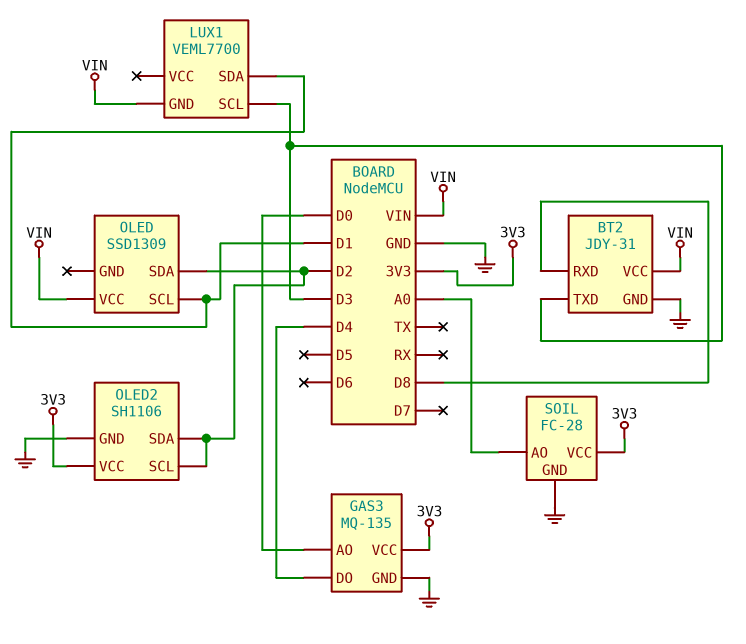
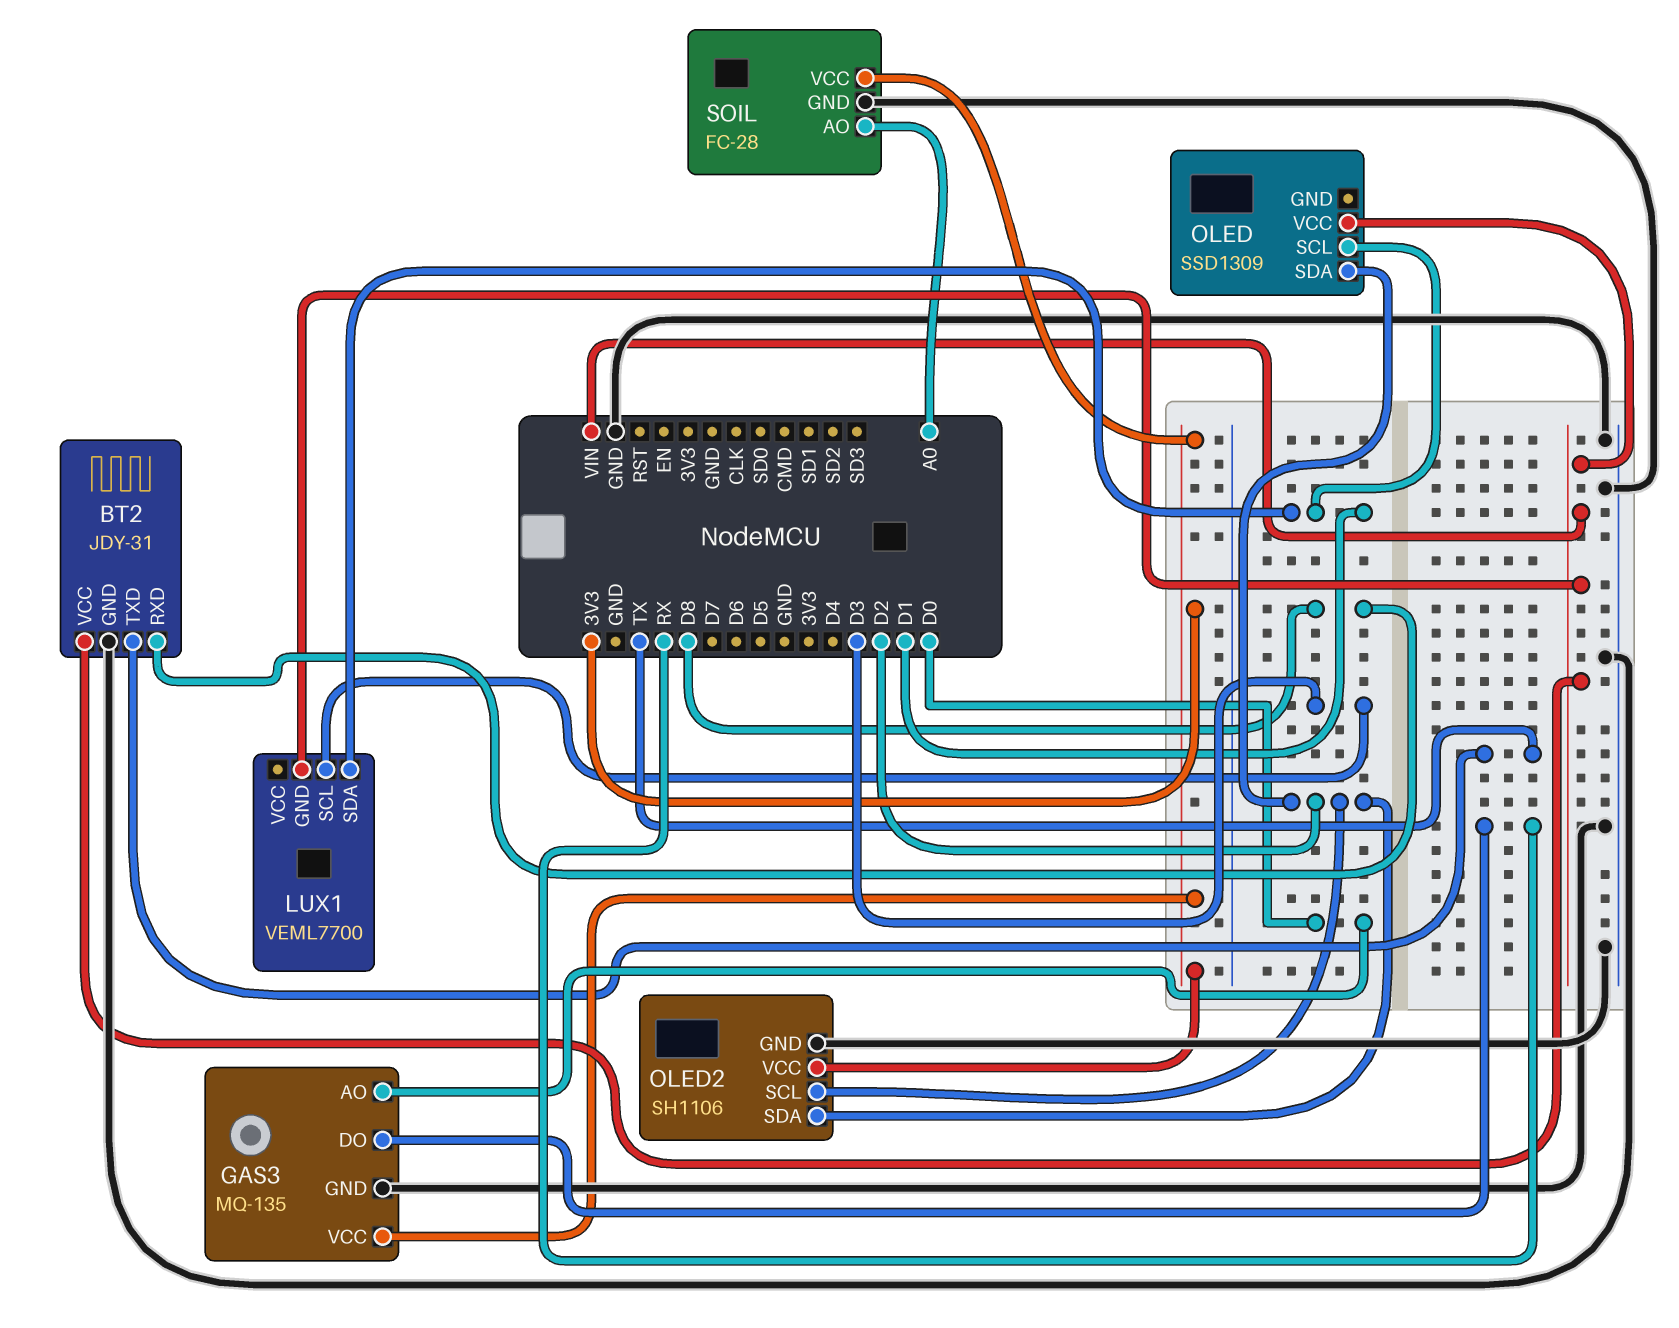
BT2 pin TXD: D3 -> TX
GAS3 pin DO: D4 -> RX

